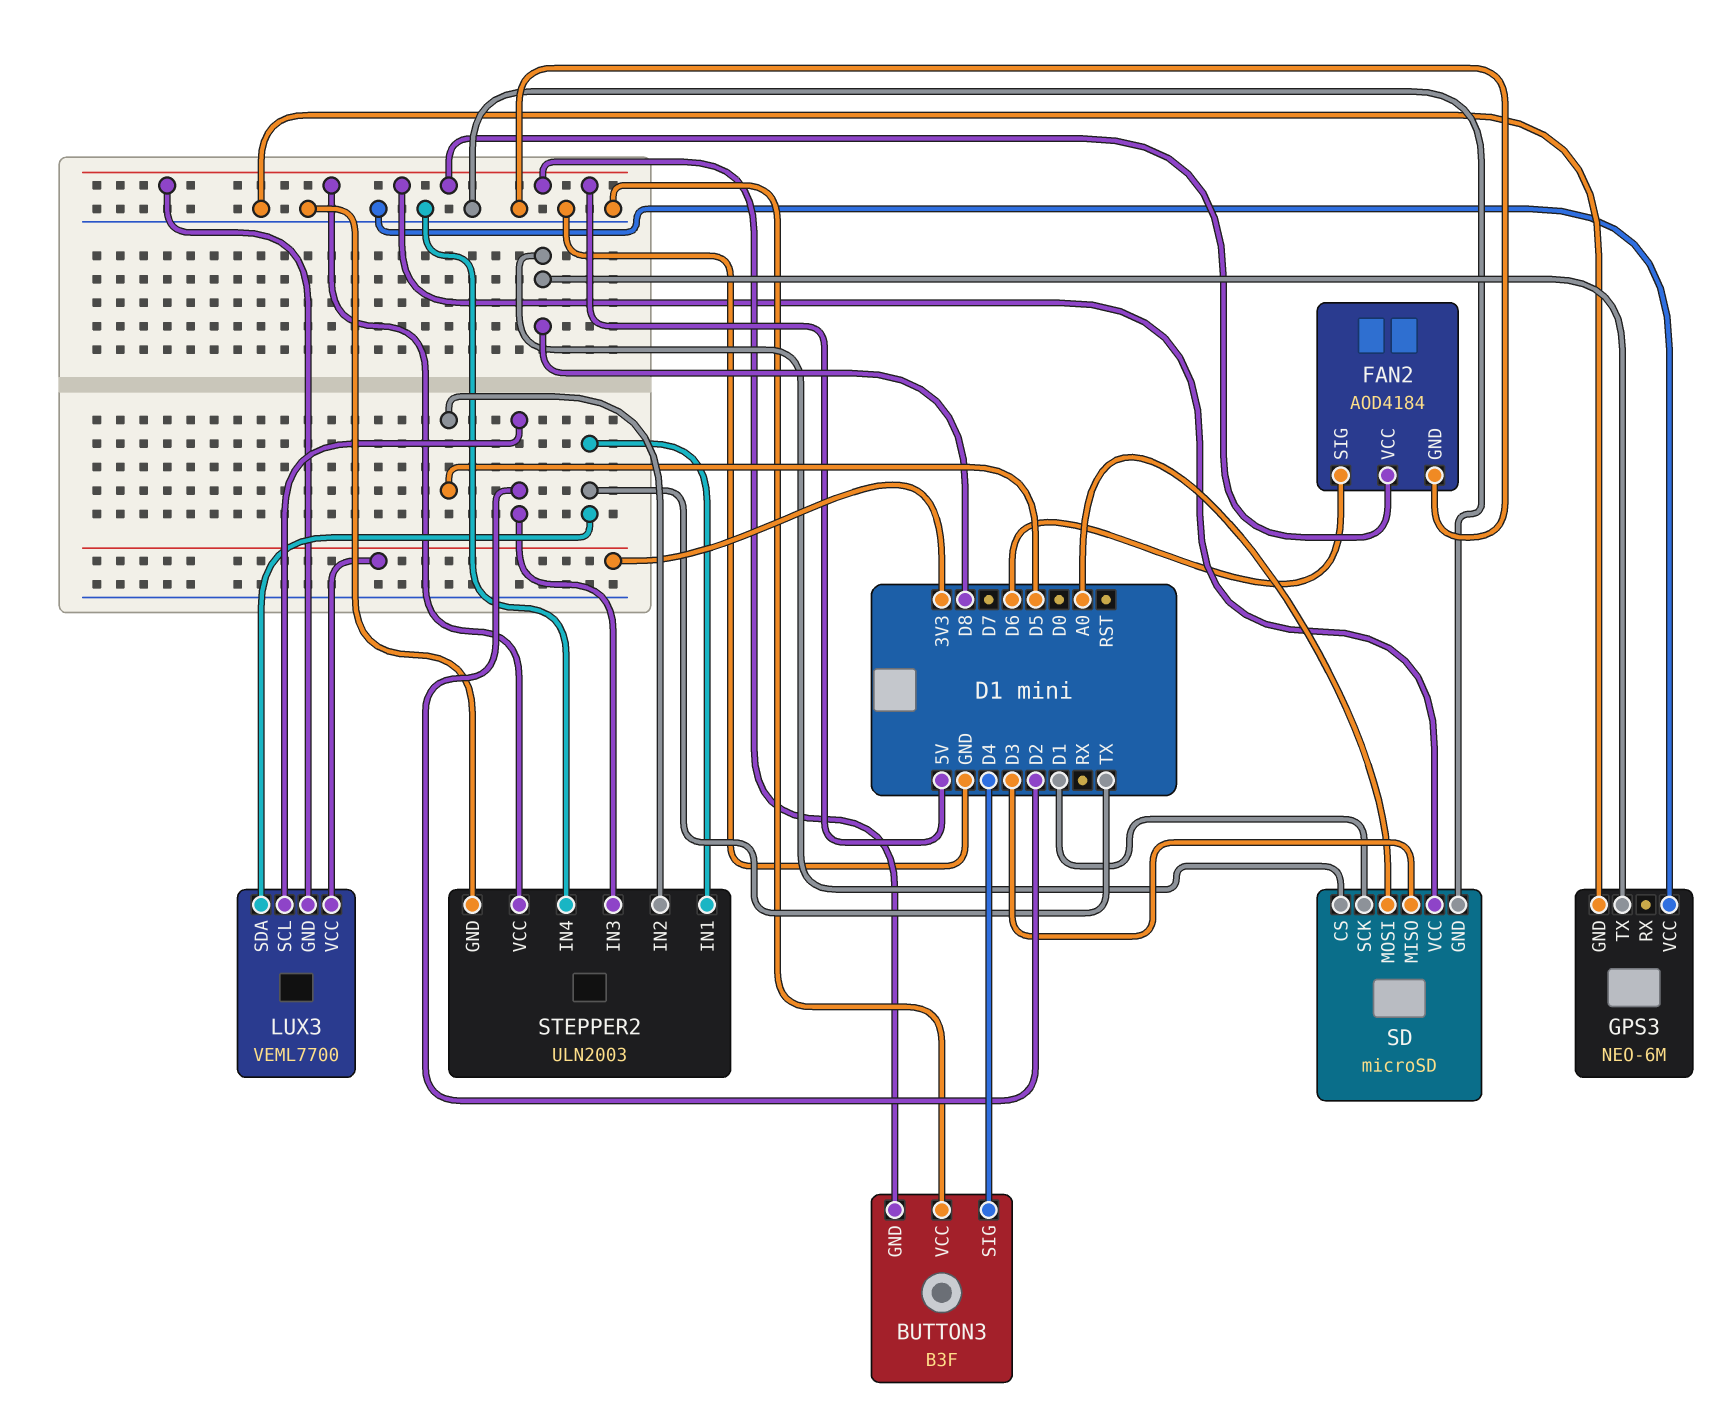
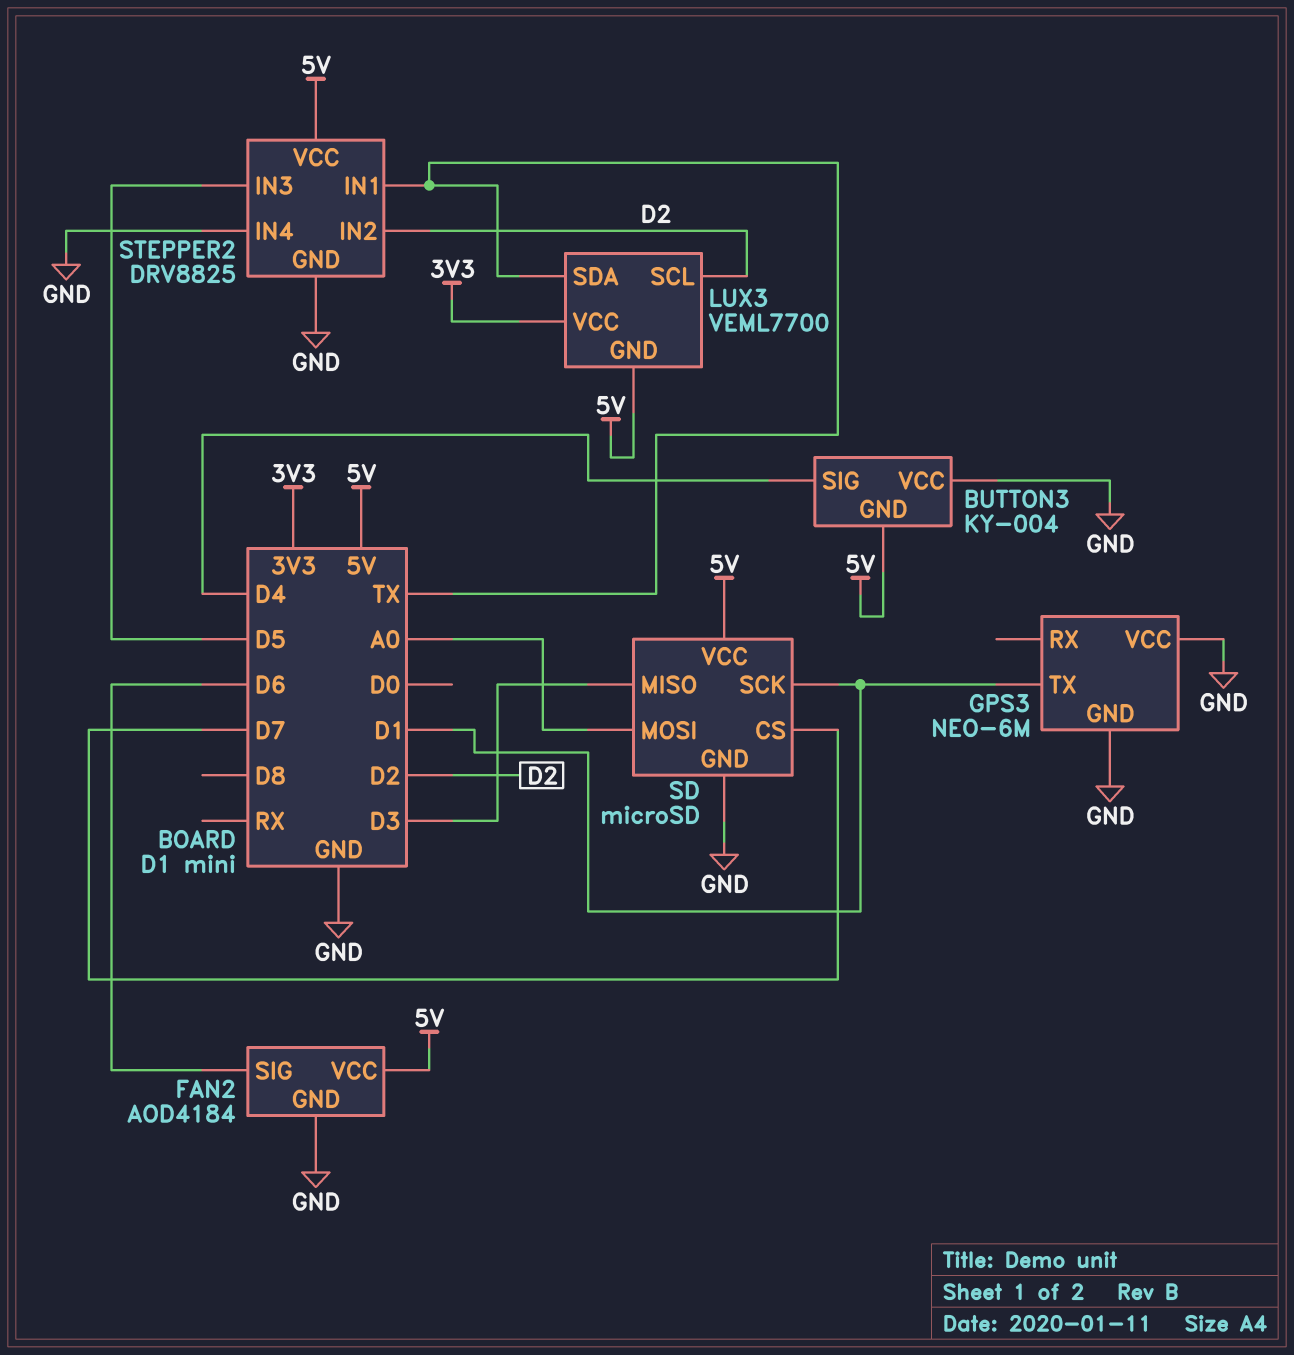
BUTTON3: B3F -> KY-004
GPS3 pin TX: D8 -> D1
SD pin CS: D8 -> D7
STEPPER2: ULN2003 -> DRV8825
STEPPER2 pin IN2: D5 -> D2
STEPPER2 pin IN3: D2 -> D5

